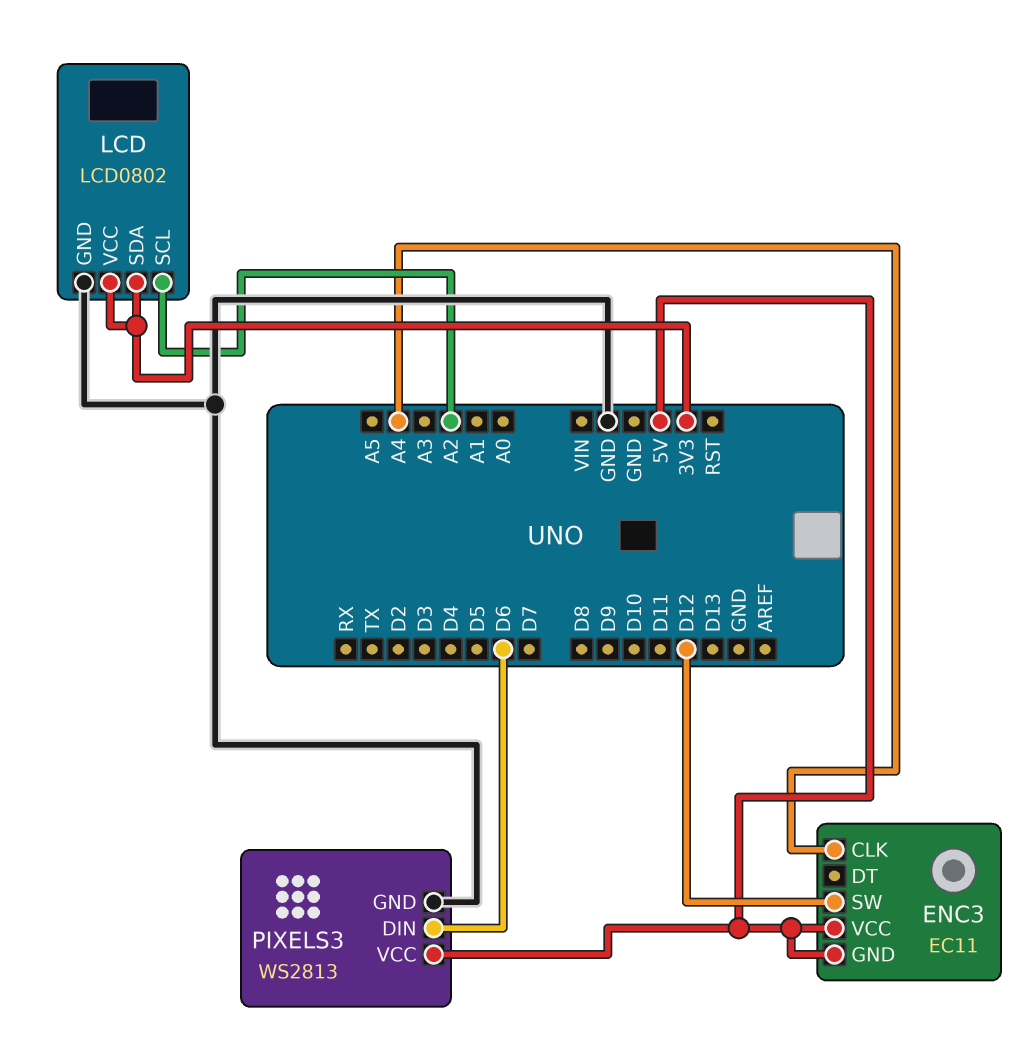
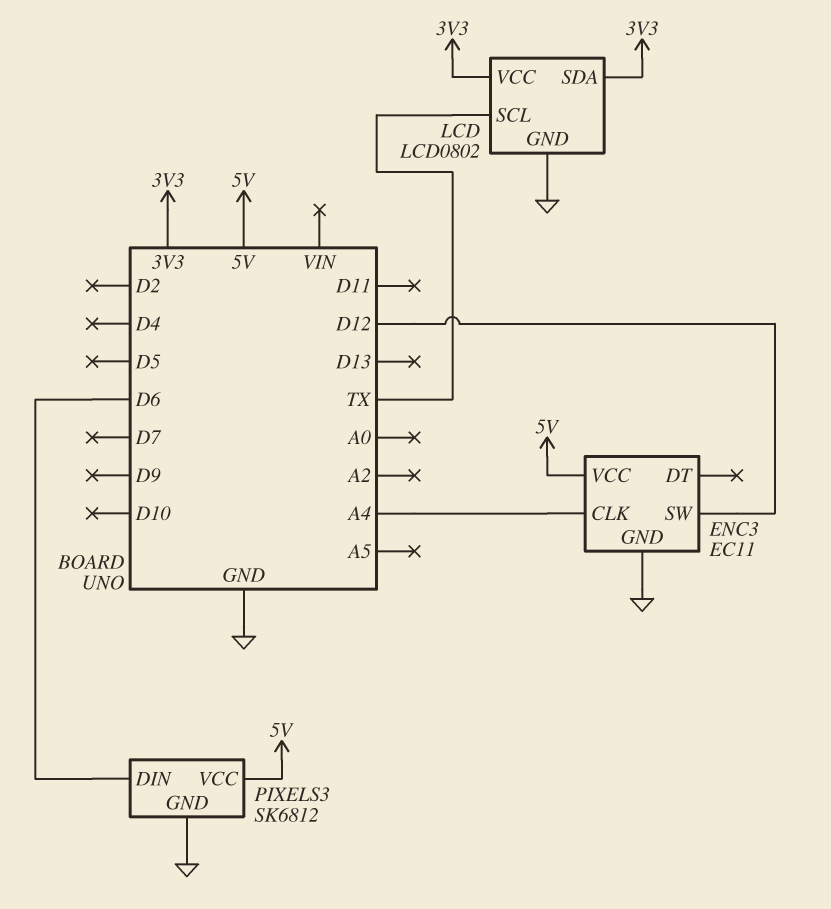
ENC3 pin GND: 5V -> GND
LCD pin SCL: A2 -> TX
PIXELS3: WS2813 -> SK6812

